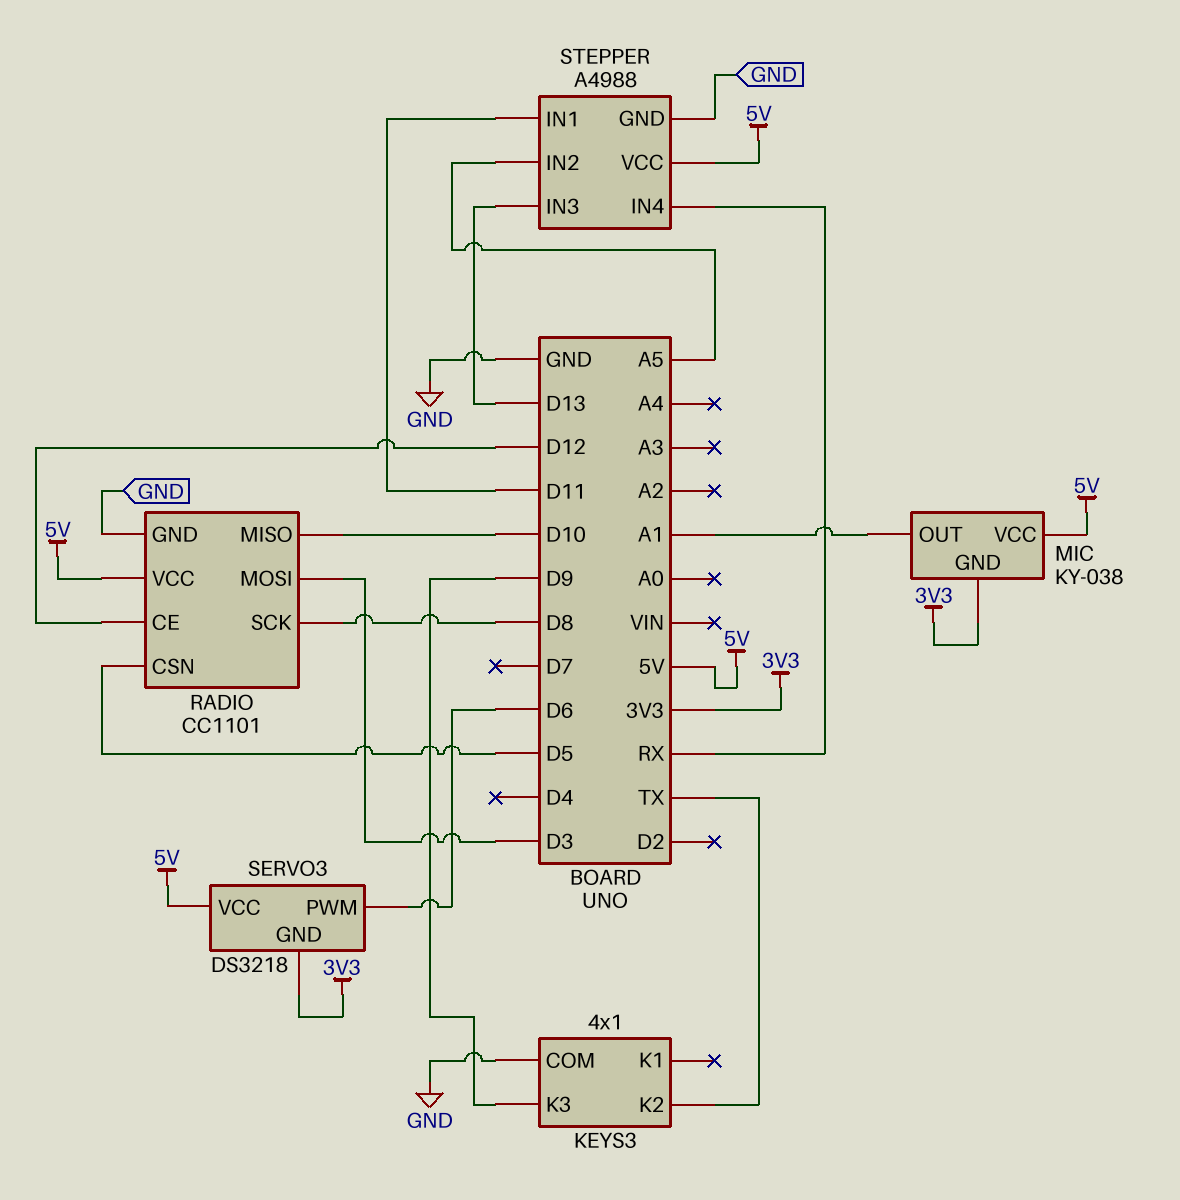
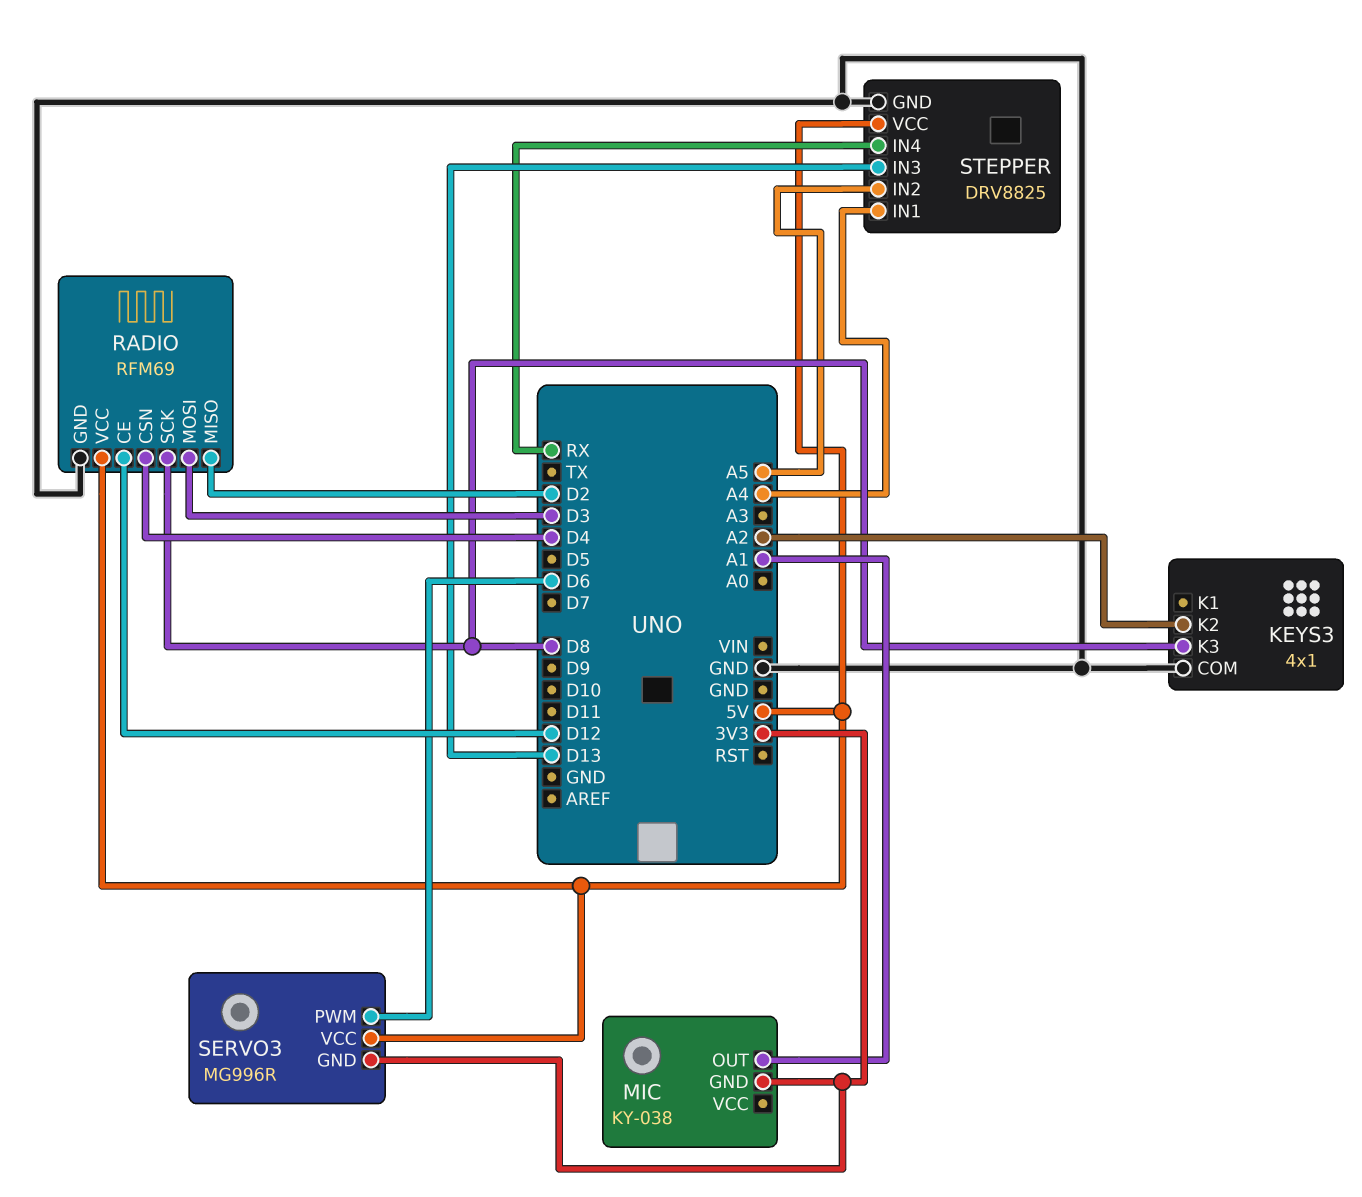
KEYS3 pin K2: TX -> A2
KEYS3 pin K3: D9 -> D8
MIC pin VCC: 5V -> none
RADIO: CC1101 -> RFM69
RADIO pin CSN: D5 -> D4
RADIO pin MISO: D10 -> D2
SERVO3: DS3218 -> MG996R
STEPPER: A4988 -> DRV8825
STEPPER pin IN1: D11 -> A4

